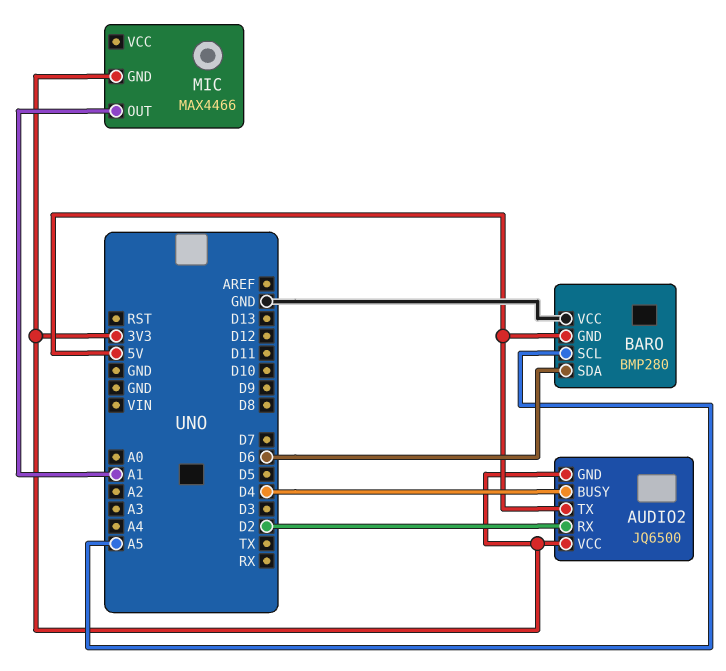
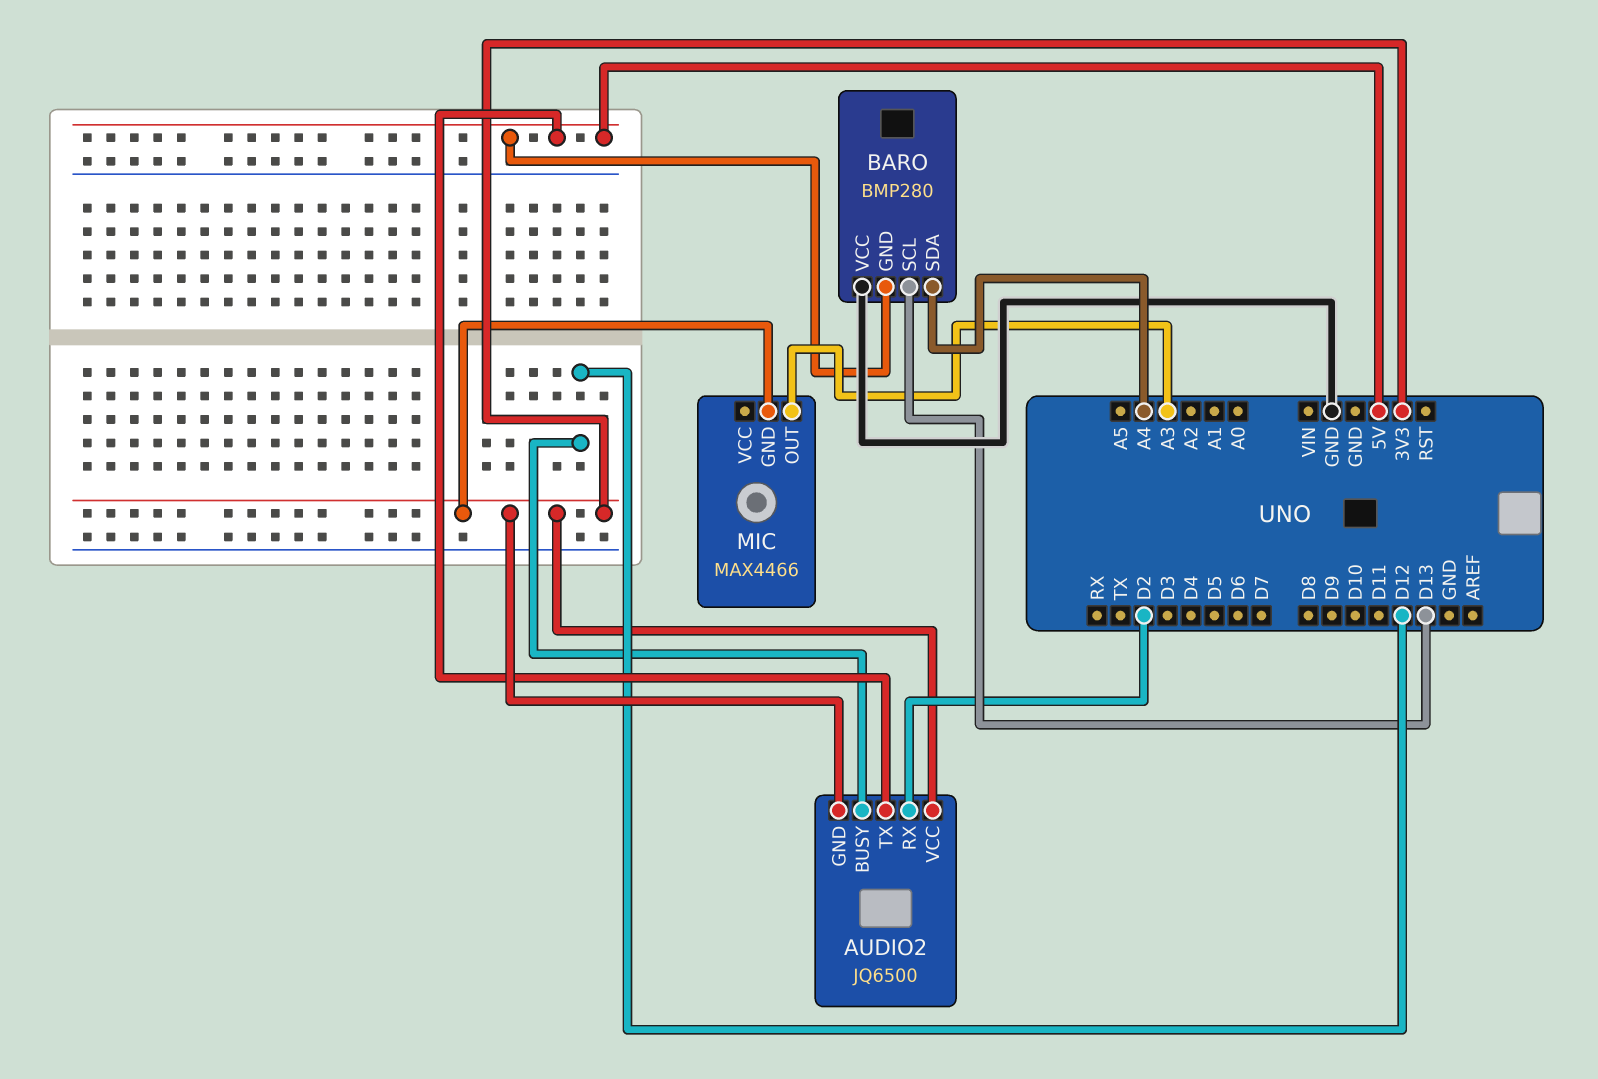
AUDIO2 pin BUSY: D4 -> D12
BARO pin SCL: A5 -> D13
BARO pin SDA: D6 -> A4
MIC pin OUT: A1 -> A3

